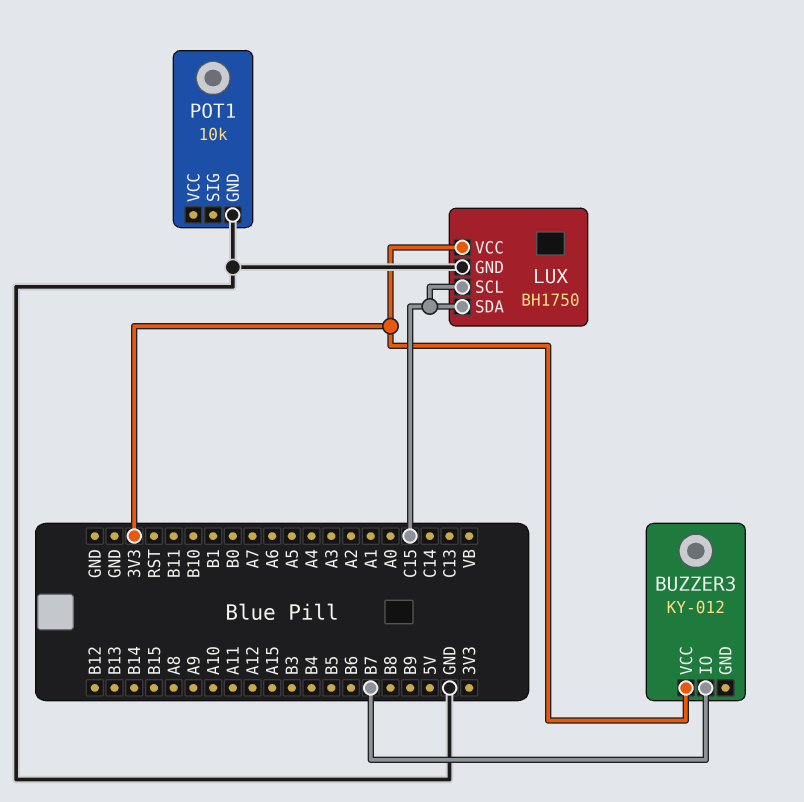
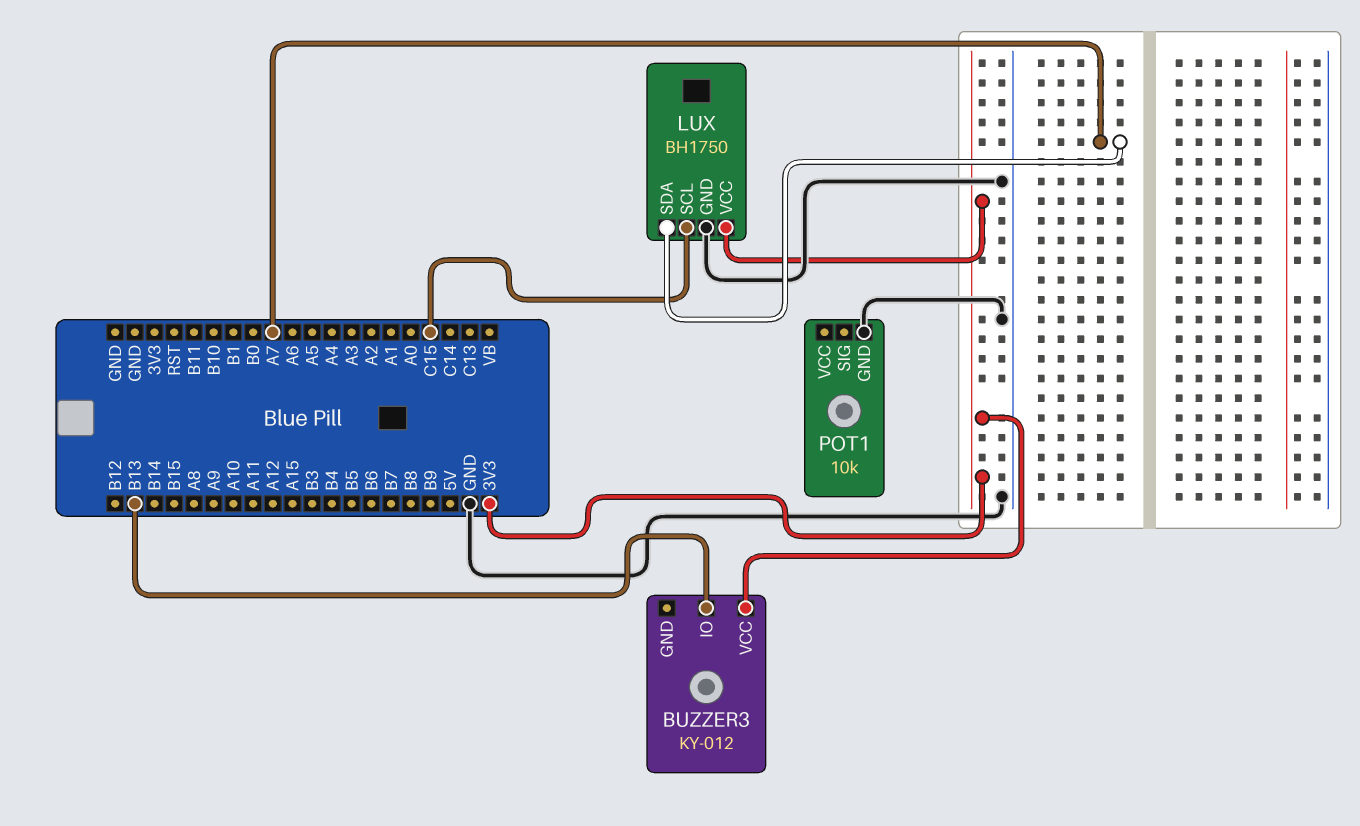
BUZZER3 pin IO: B7 -> B13
LUX pin SDA: C15 -> A7

